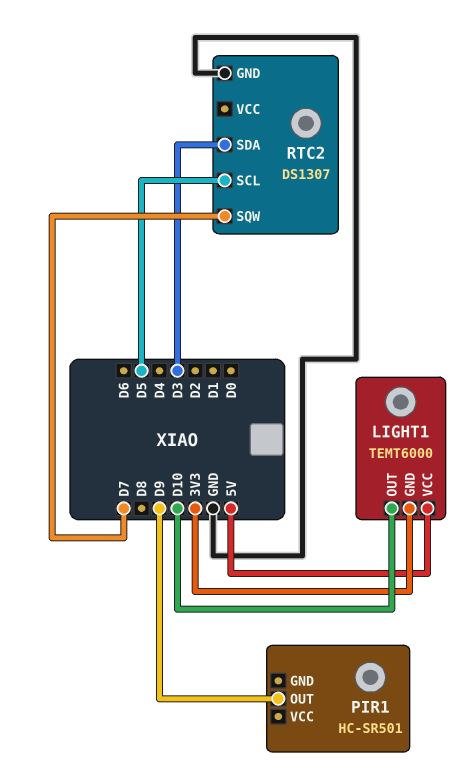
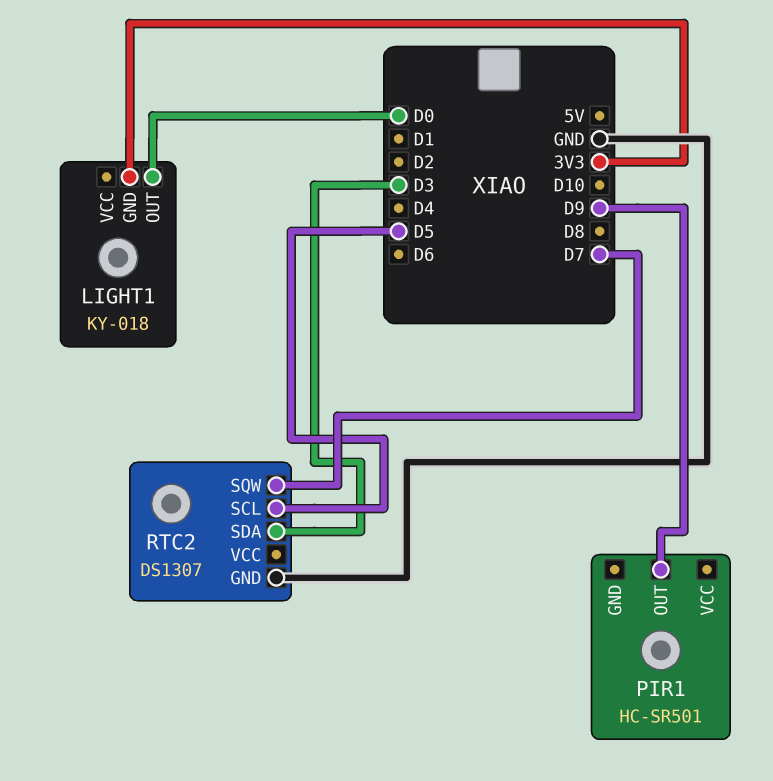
LIGHT1: TEMT6000 -> KY-018
LIGHT1 pin OUT: D10 -> D0
LIGHT1 pin VCC: 5V -> none

